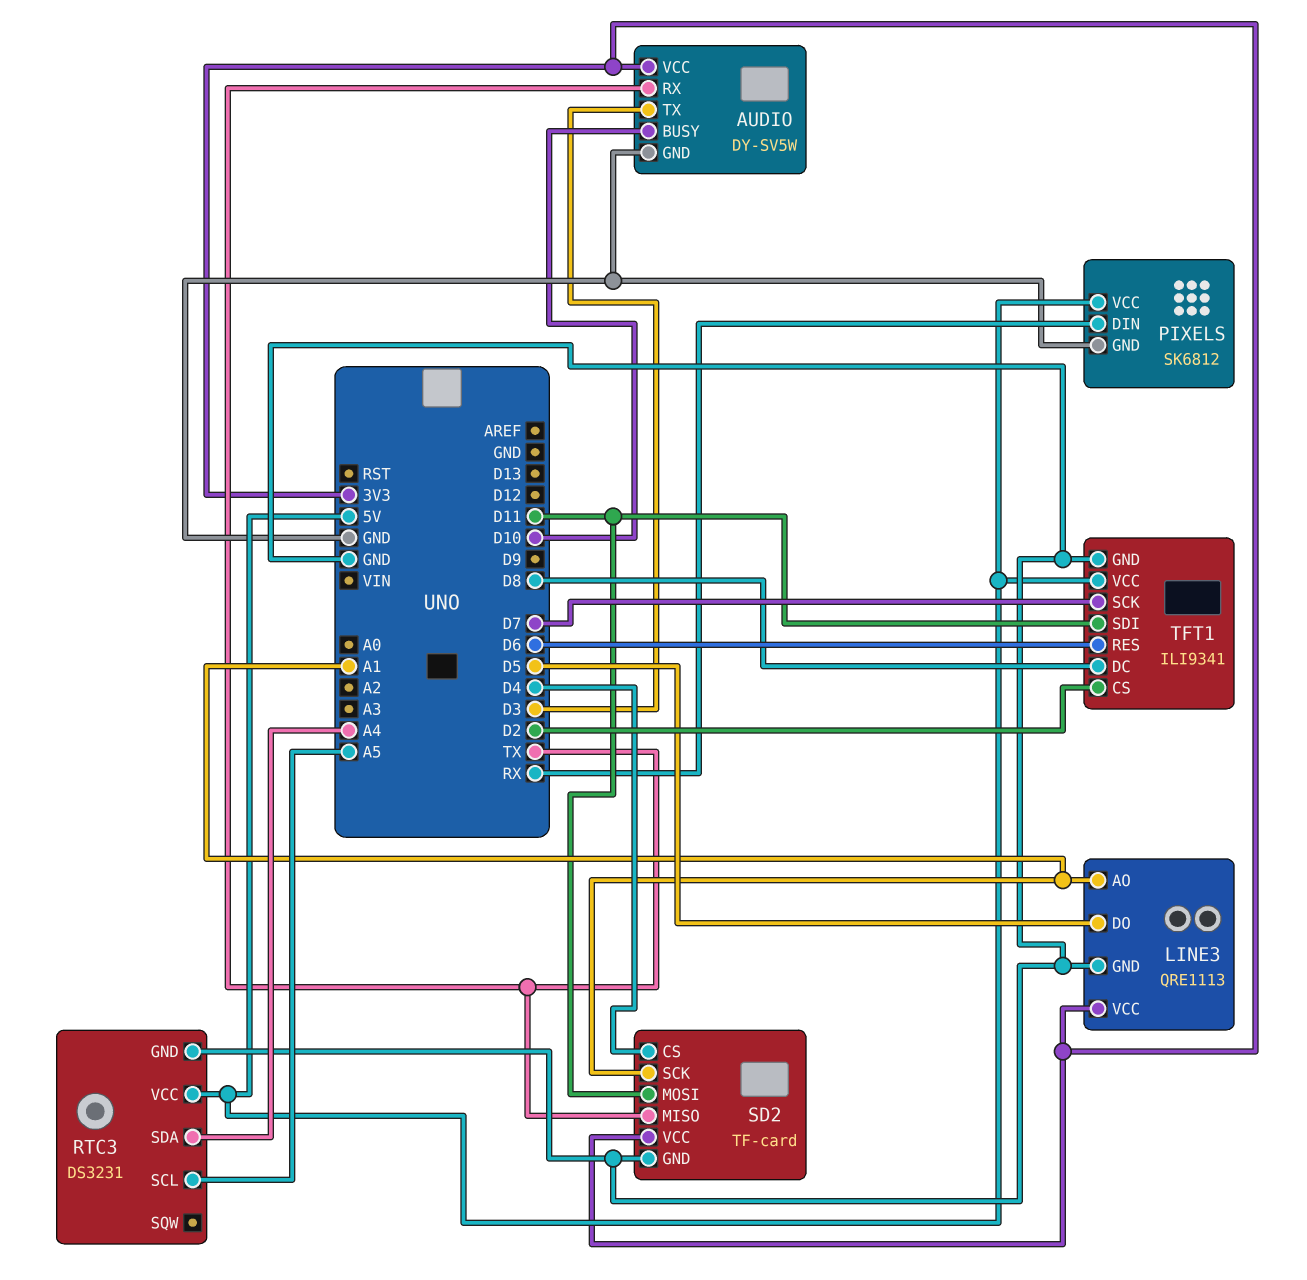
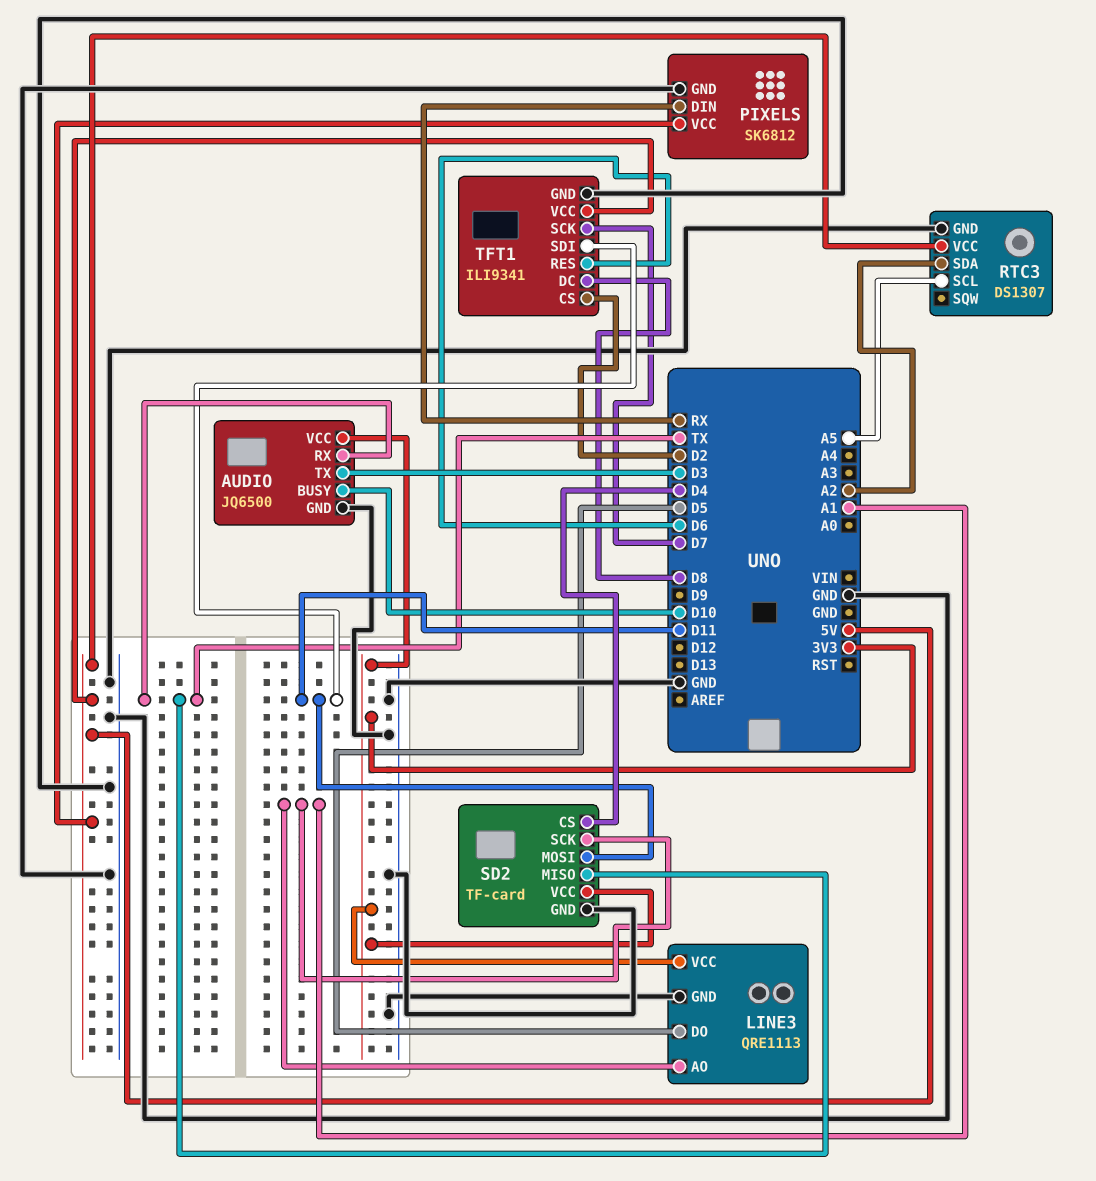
AUDIO: DY-SV5W -> JQ6500
RTC3: DS3231 -> DS1307
RTC3 pin SDA: A4 -> A2

